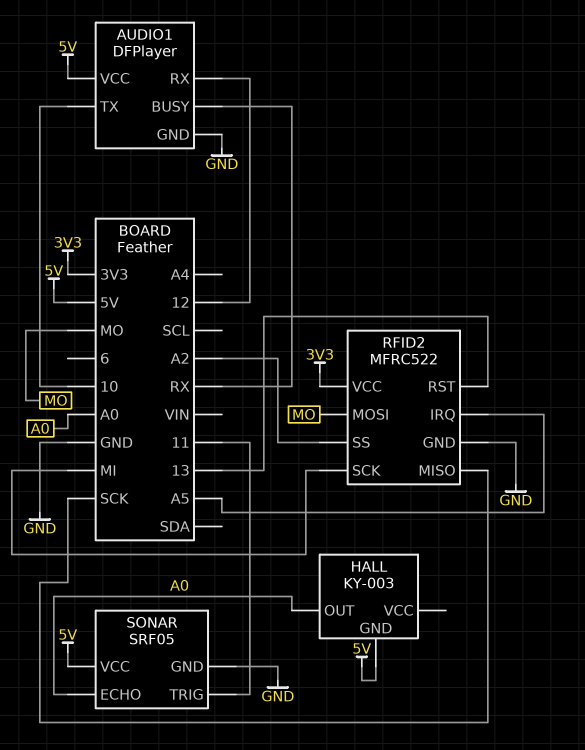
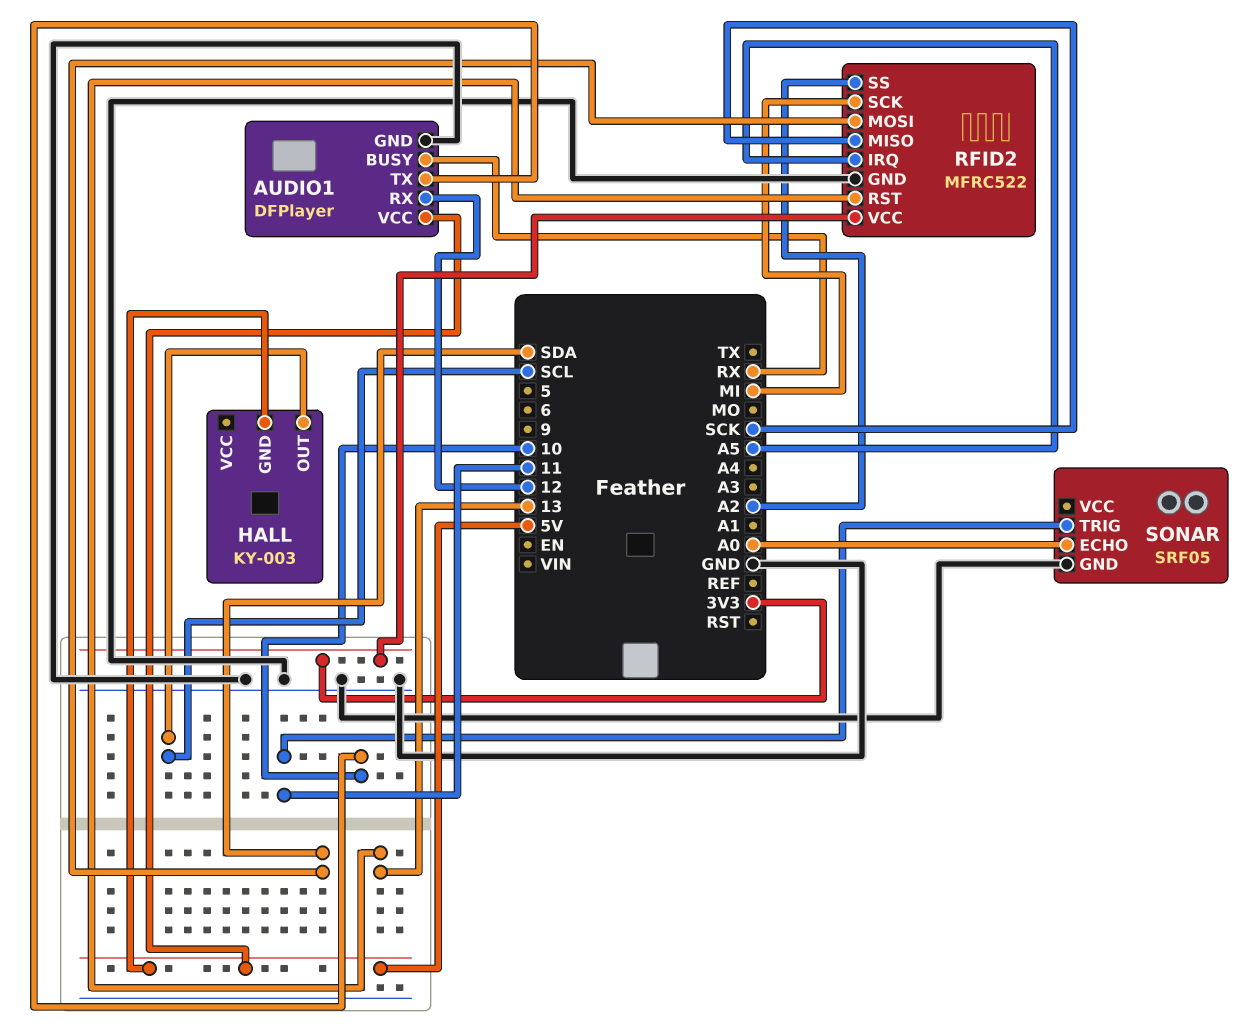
HALL pin OUT: A0 -> SCL
RFID2 pin MOSI: MO -> SDA
SONAR pin VCC: 5V -> none

